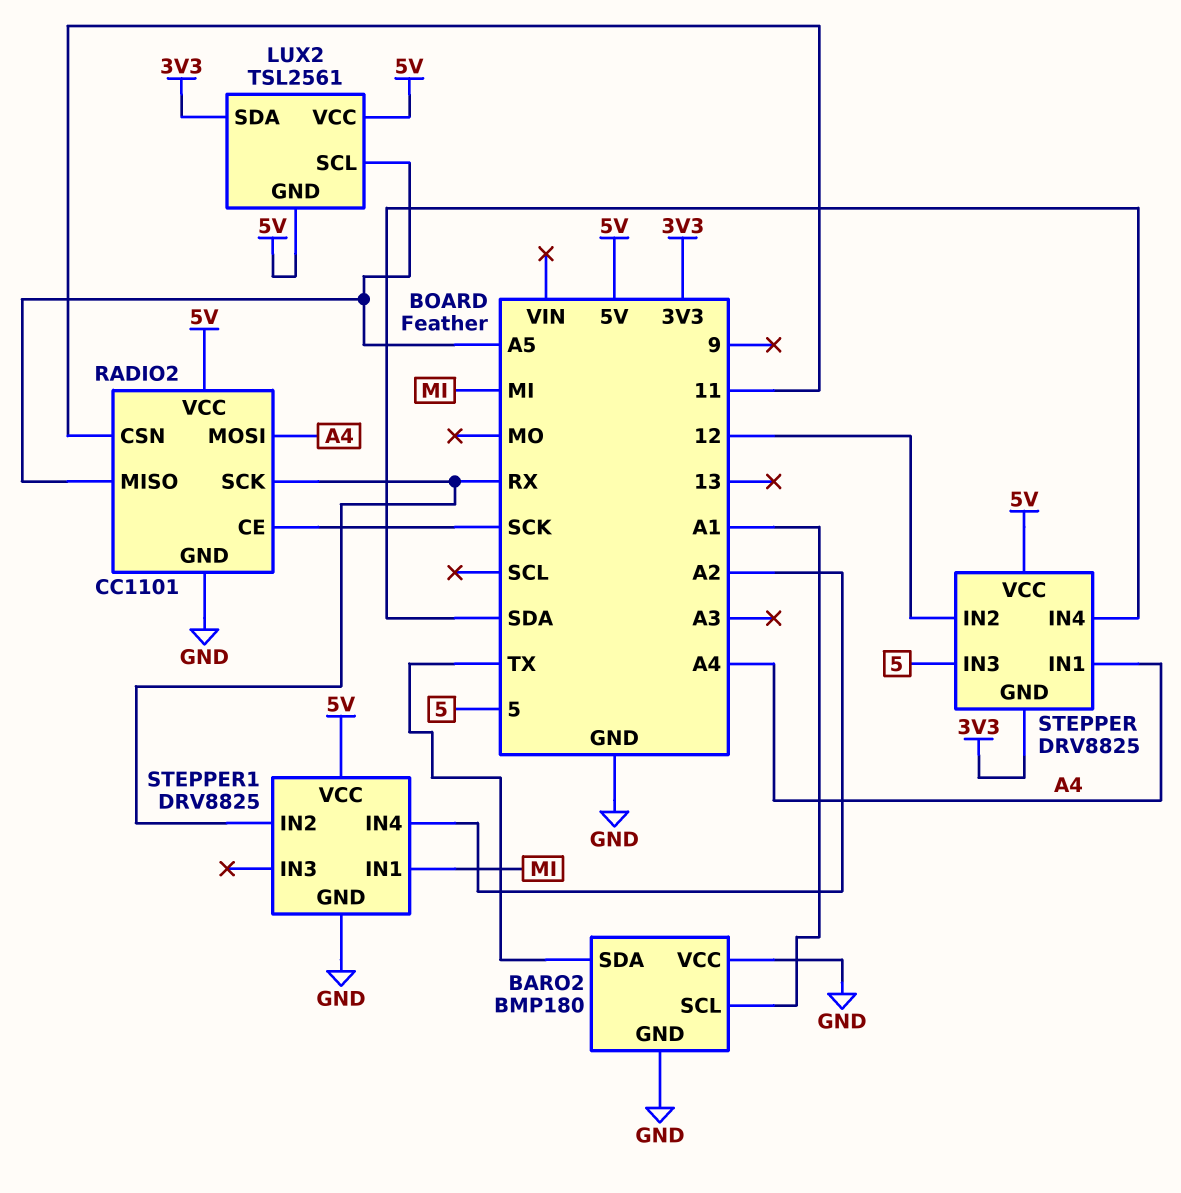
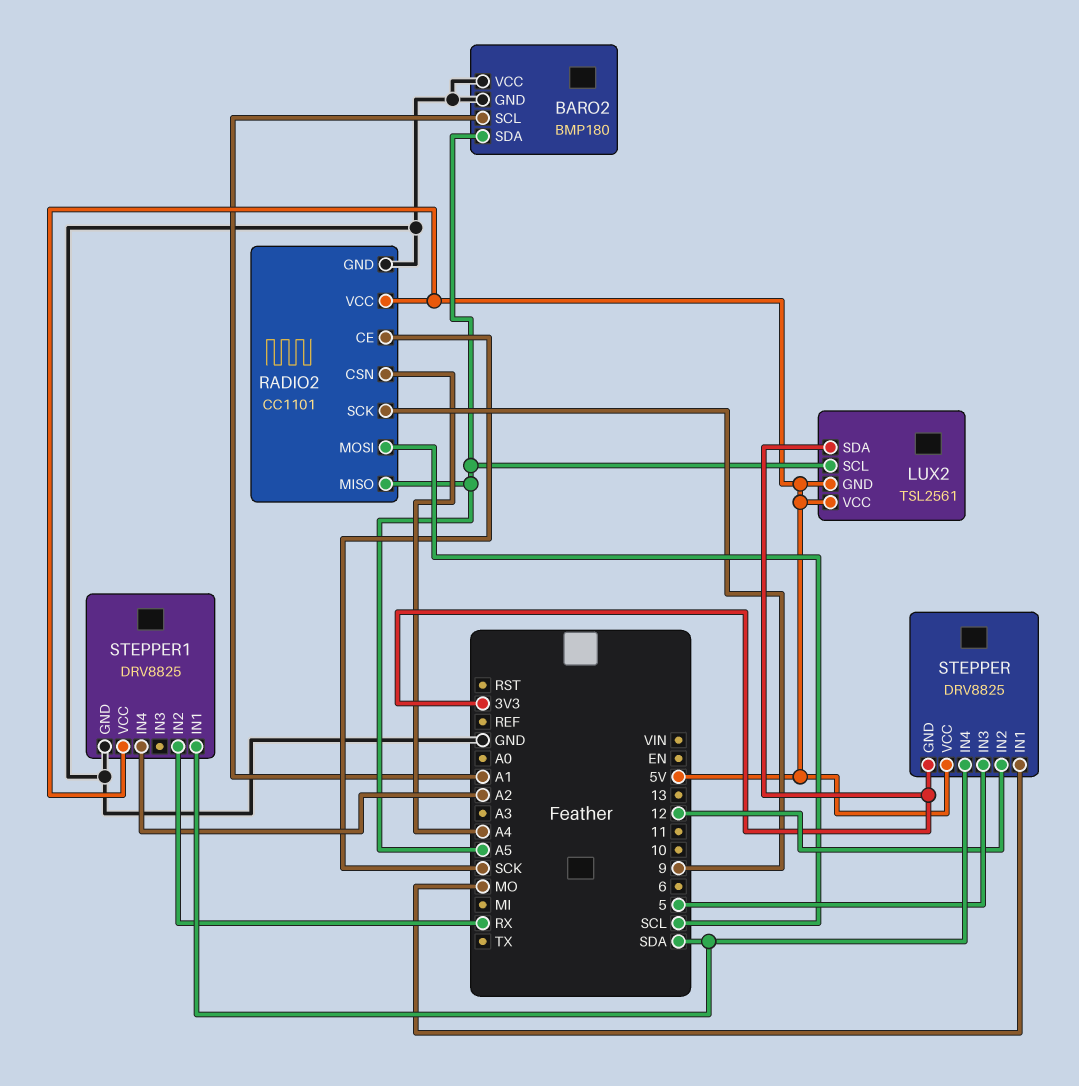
BARO2 pin SDA: TX -> A5
RADIO2 pin CSN: 11 -> A4
RADIO2 pin MOSI: A4 -> SCL
RADIO2 pin SCK: RX -> 9
STEPPER pin IN1: A4 -> MO
STEPPER1 pin IN1: MI -> SDA

